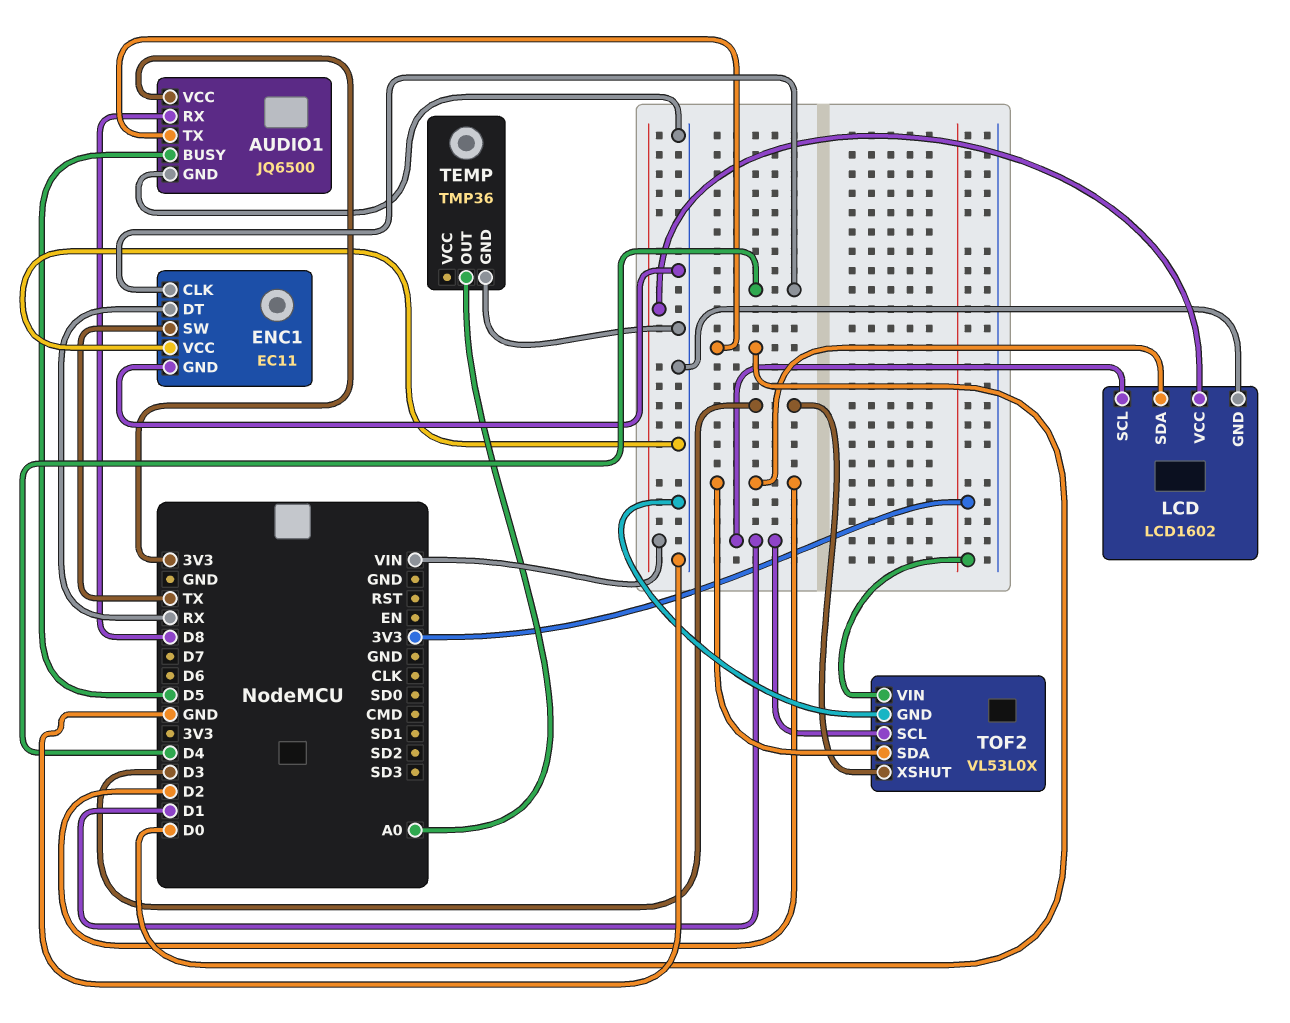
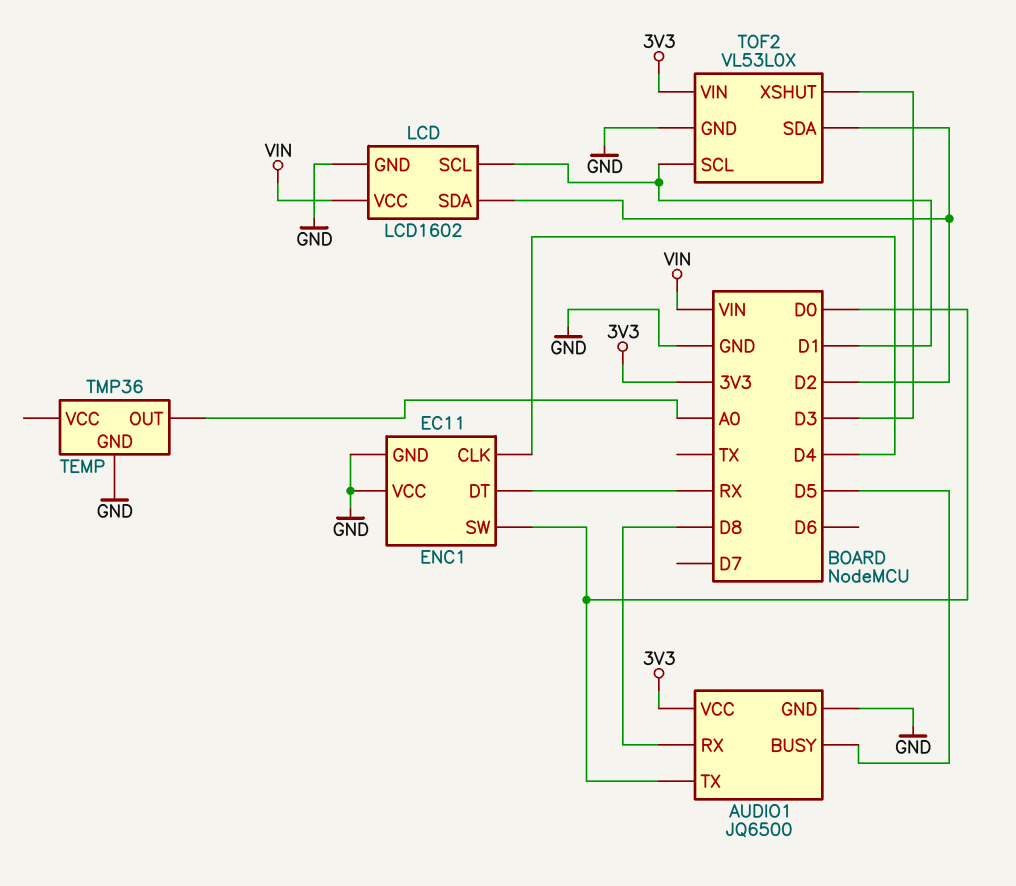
ENC1 pin SW: TX -> D0

